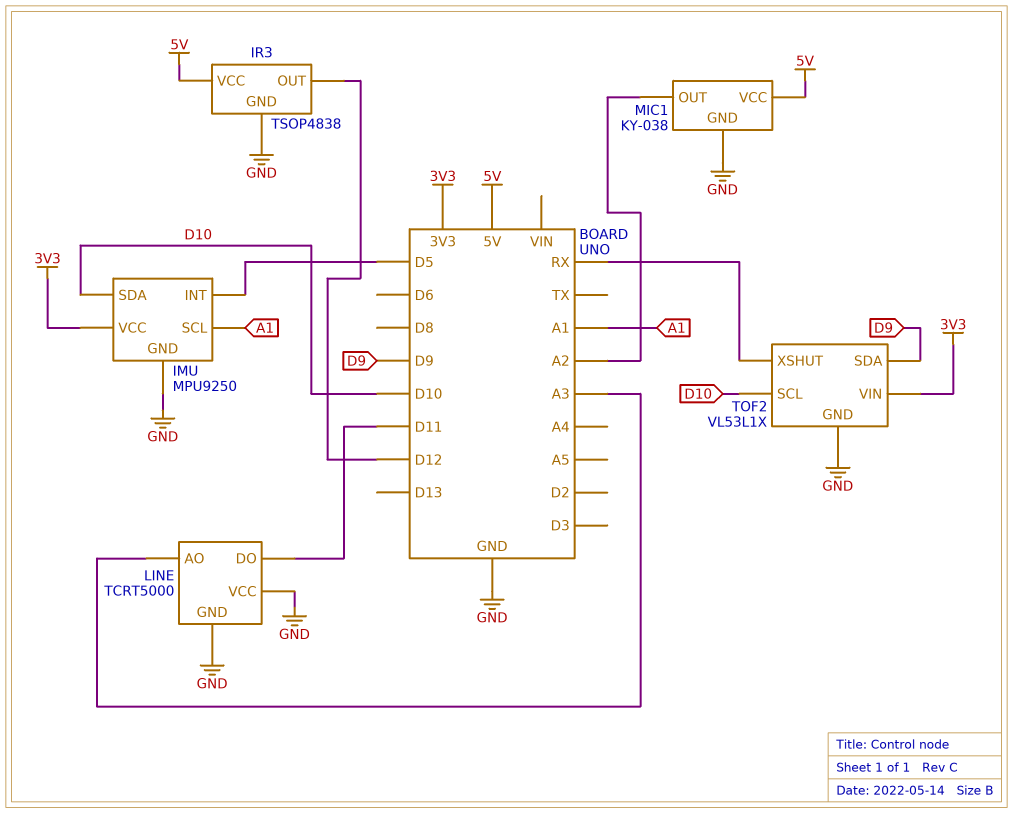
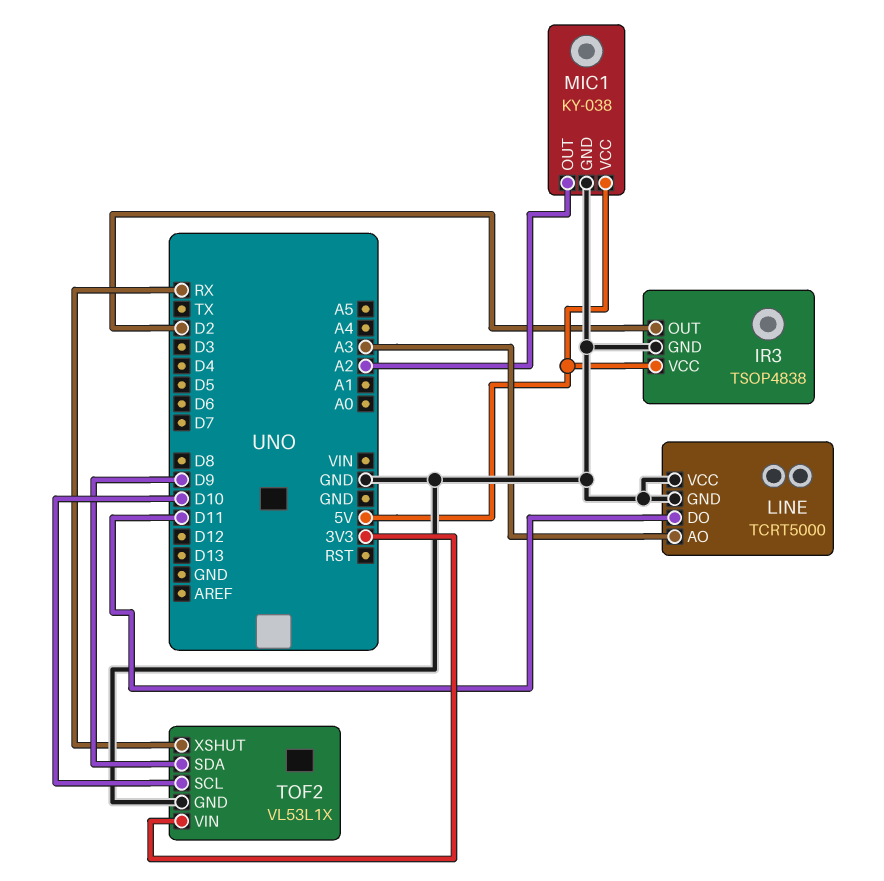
IMU: MPU9250 -> none
IMU pin GND: GND -> none
IMU pin INT: D5 -> none
IMU pin SCL: A1 -> none
IMU pin SDA: D10 -> none
IMU pin VCC: 3V3 -> none
IR3 pin OUT: D12 -> D2

